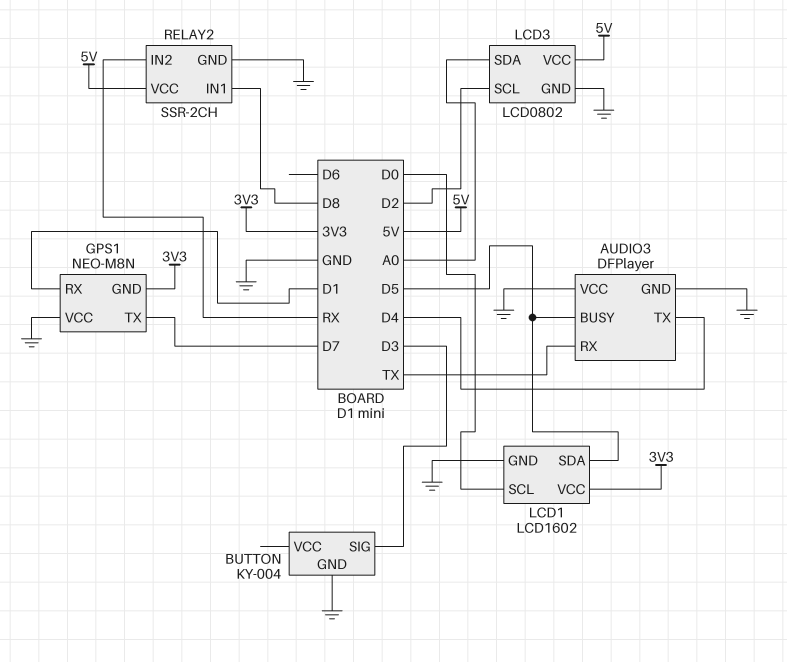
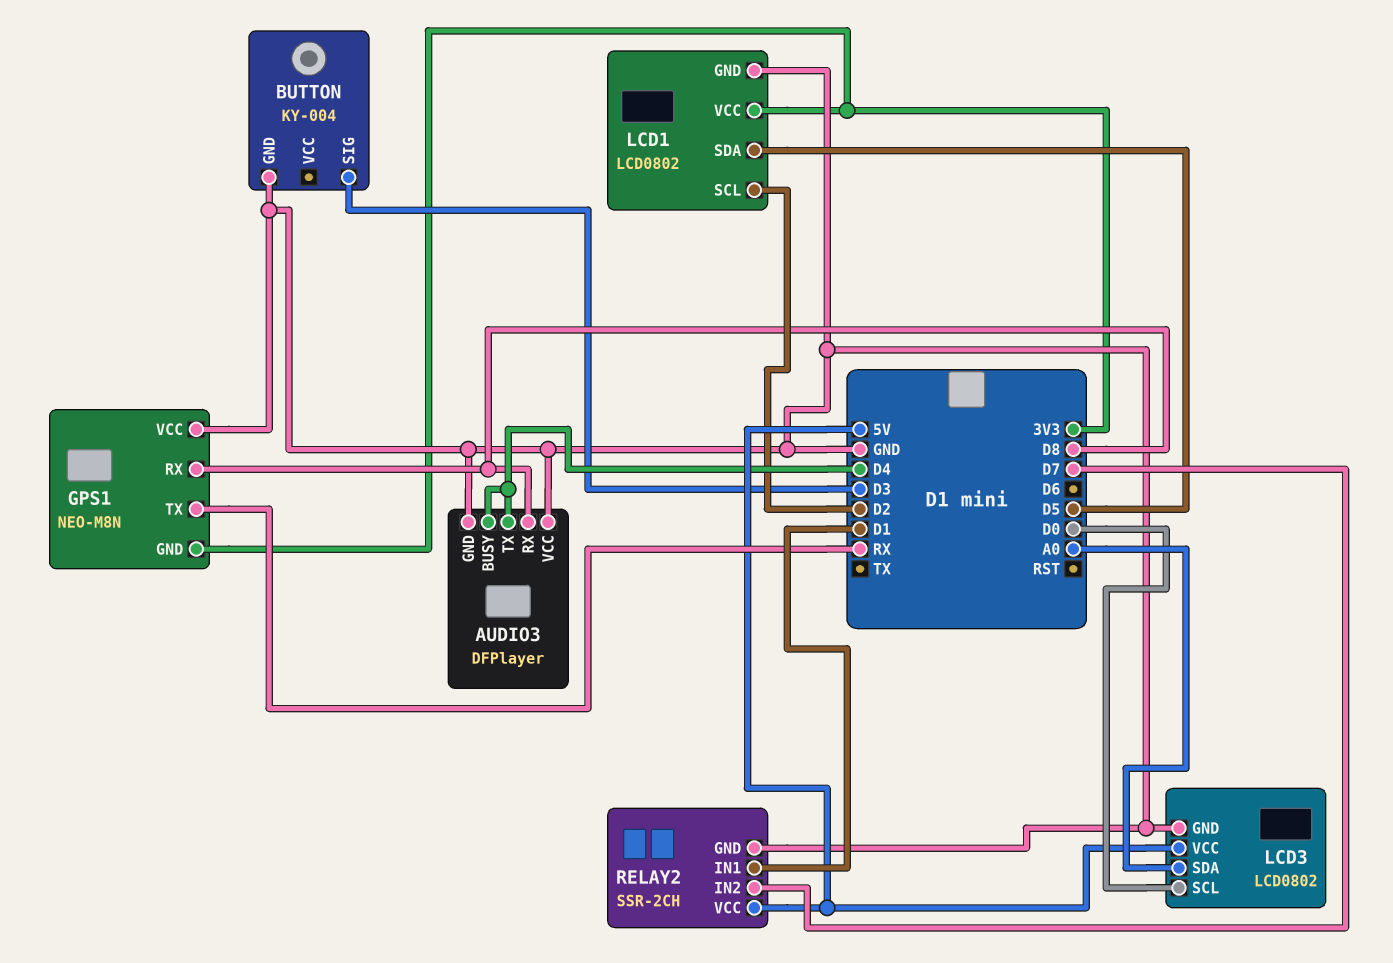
AUDIO3 pin BUSY: D5 -> D4
AUDIO3 pin RX: TX -> D8
GPS1 pin RX: D1 -> D8
GPS1 pin TX: D7 -> RX
LCD1: LCD1602 -> LCD0802
LCD1 pin SCL: D0 -> D2
LCD3 pin SCL: D2 -> D0
RELAY2 pin IN1: D8 -> D1
RELAY2 pin IN2: RX -> D7

